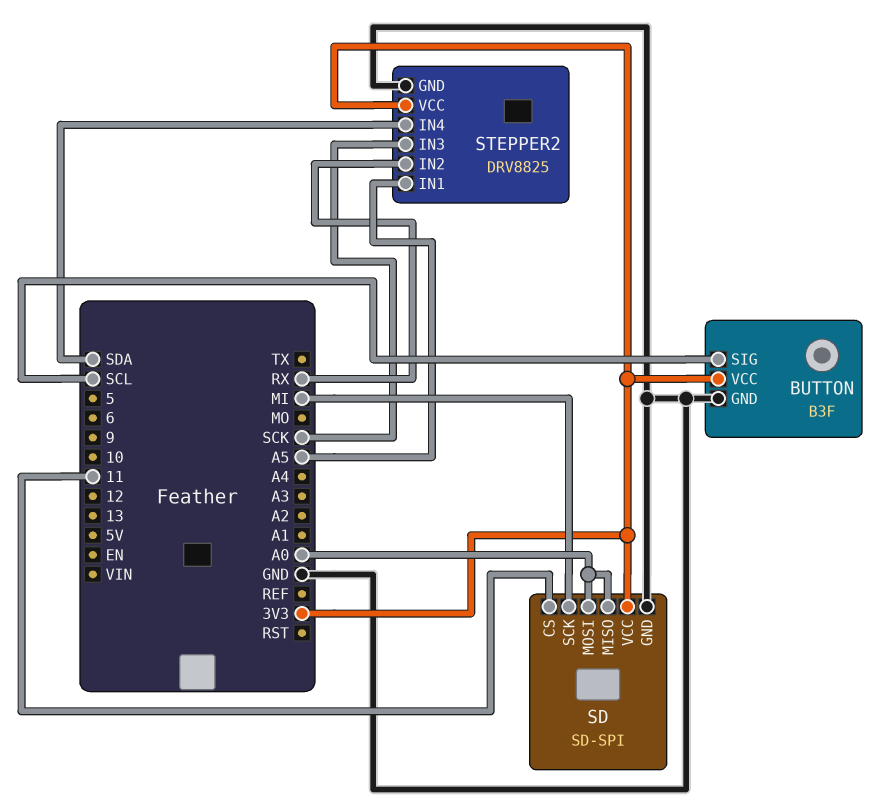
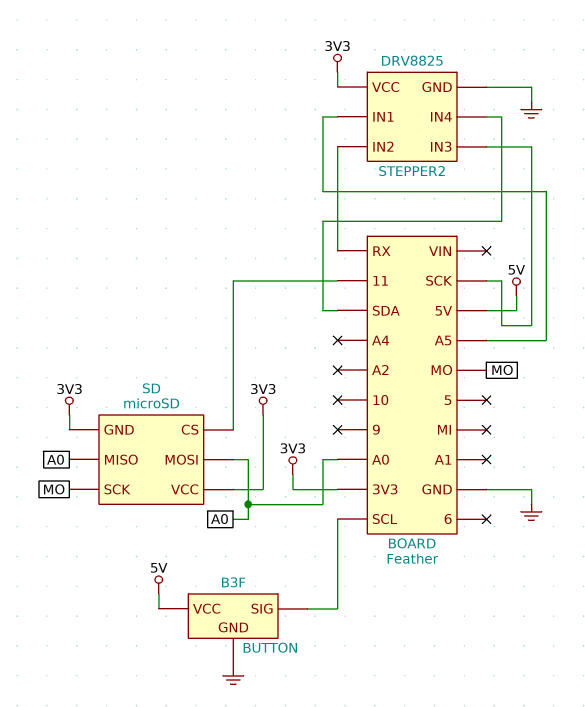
BUTTON pin VCC: 3V3 -> 5V
SD: SD-SPI -> microSD
SD pin GND: GND -> 3V3
SD pin SCK: MI -> MO

